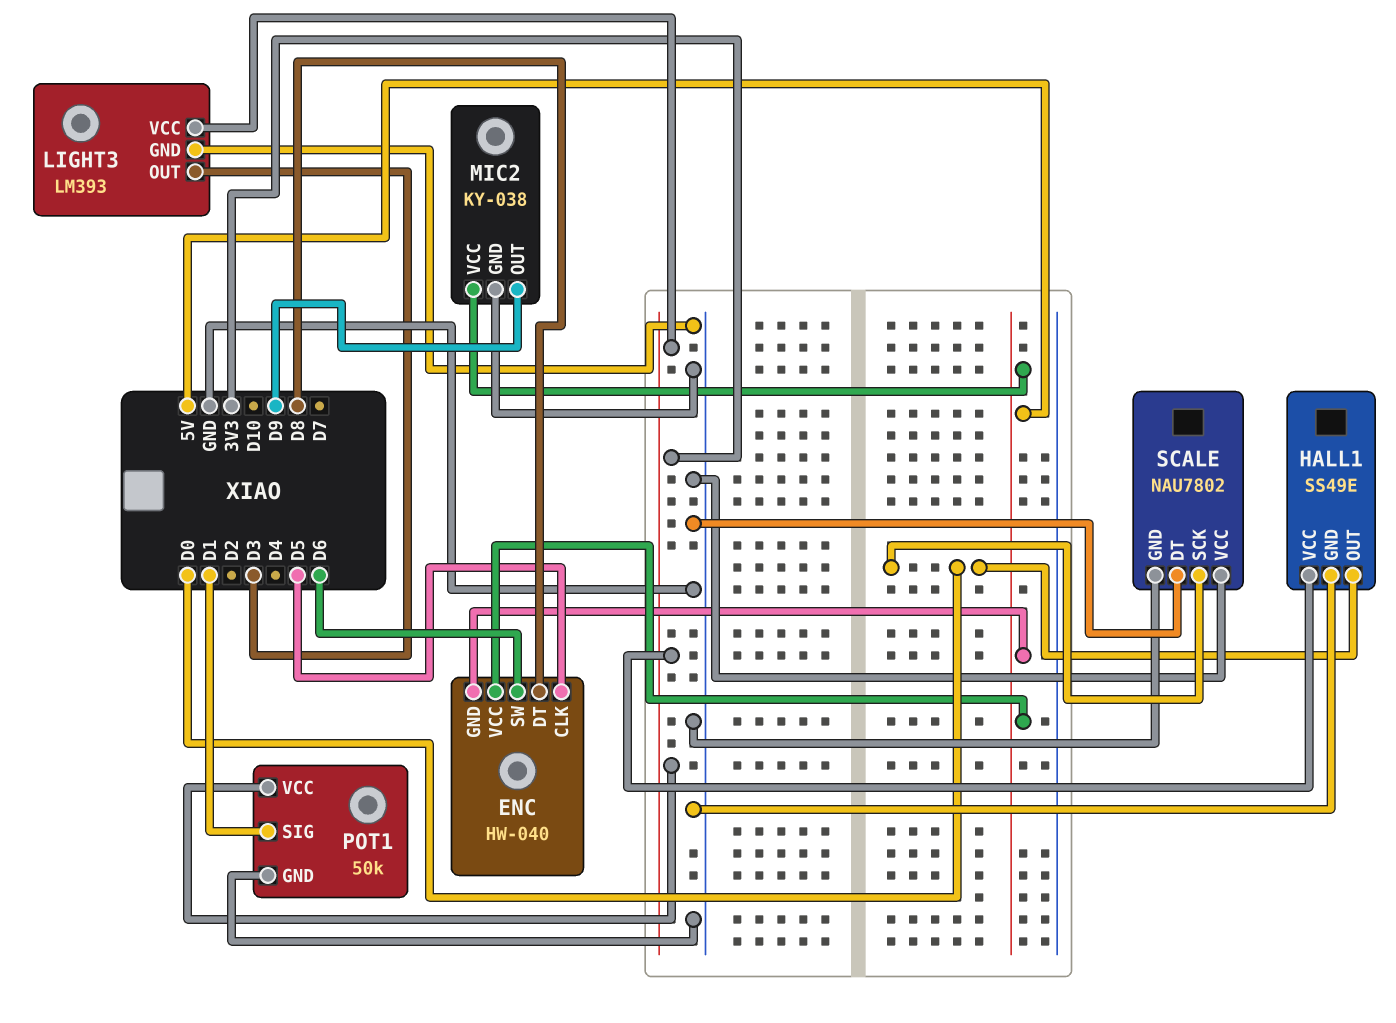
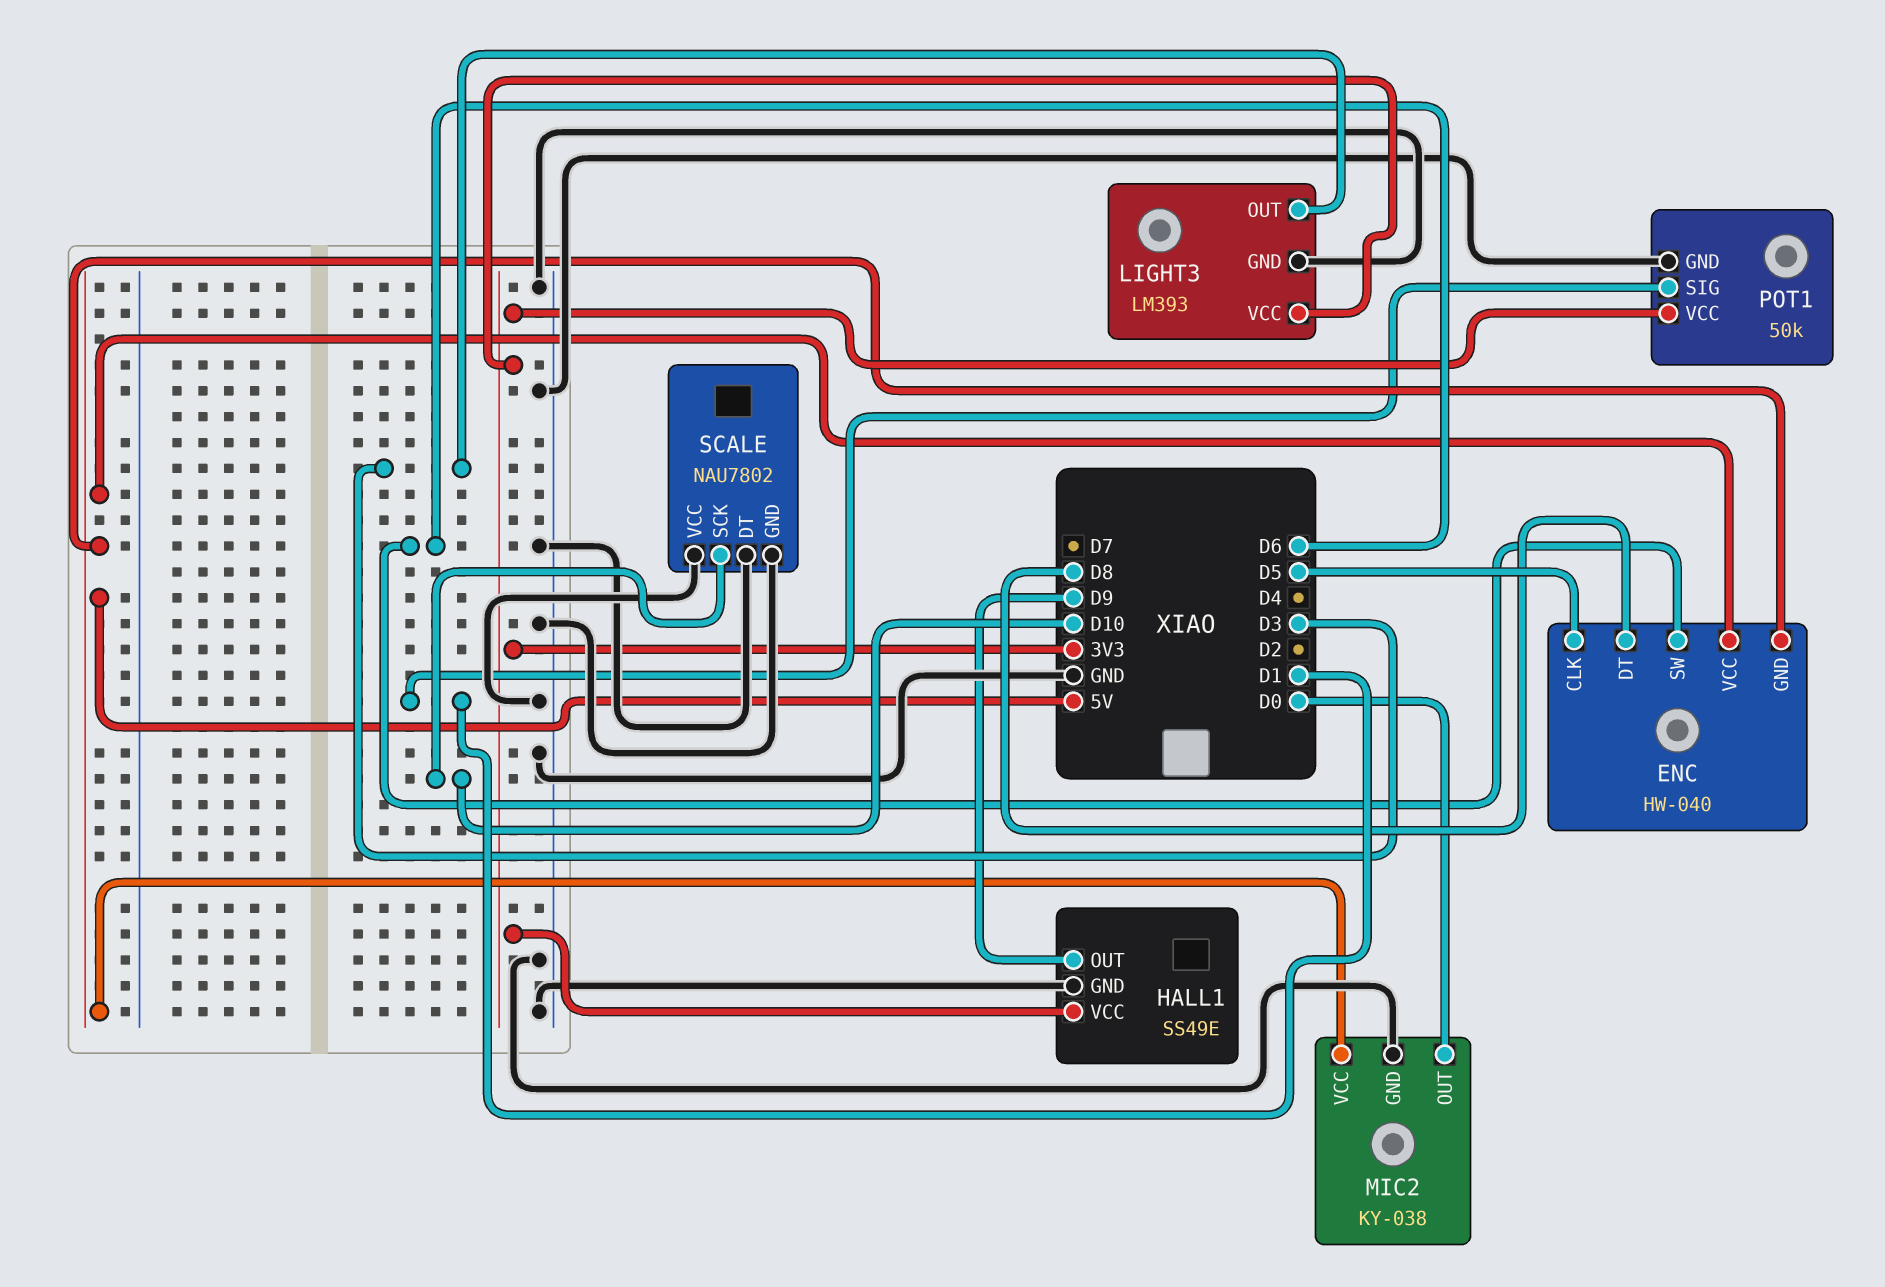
HALL1 pin OUT: D0 -> D9
MIC2 pin OUT: D9 -> D0
SCALE pin SCK: D0 -> D10

